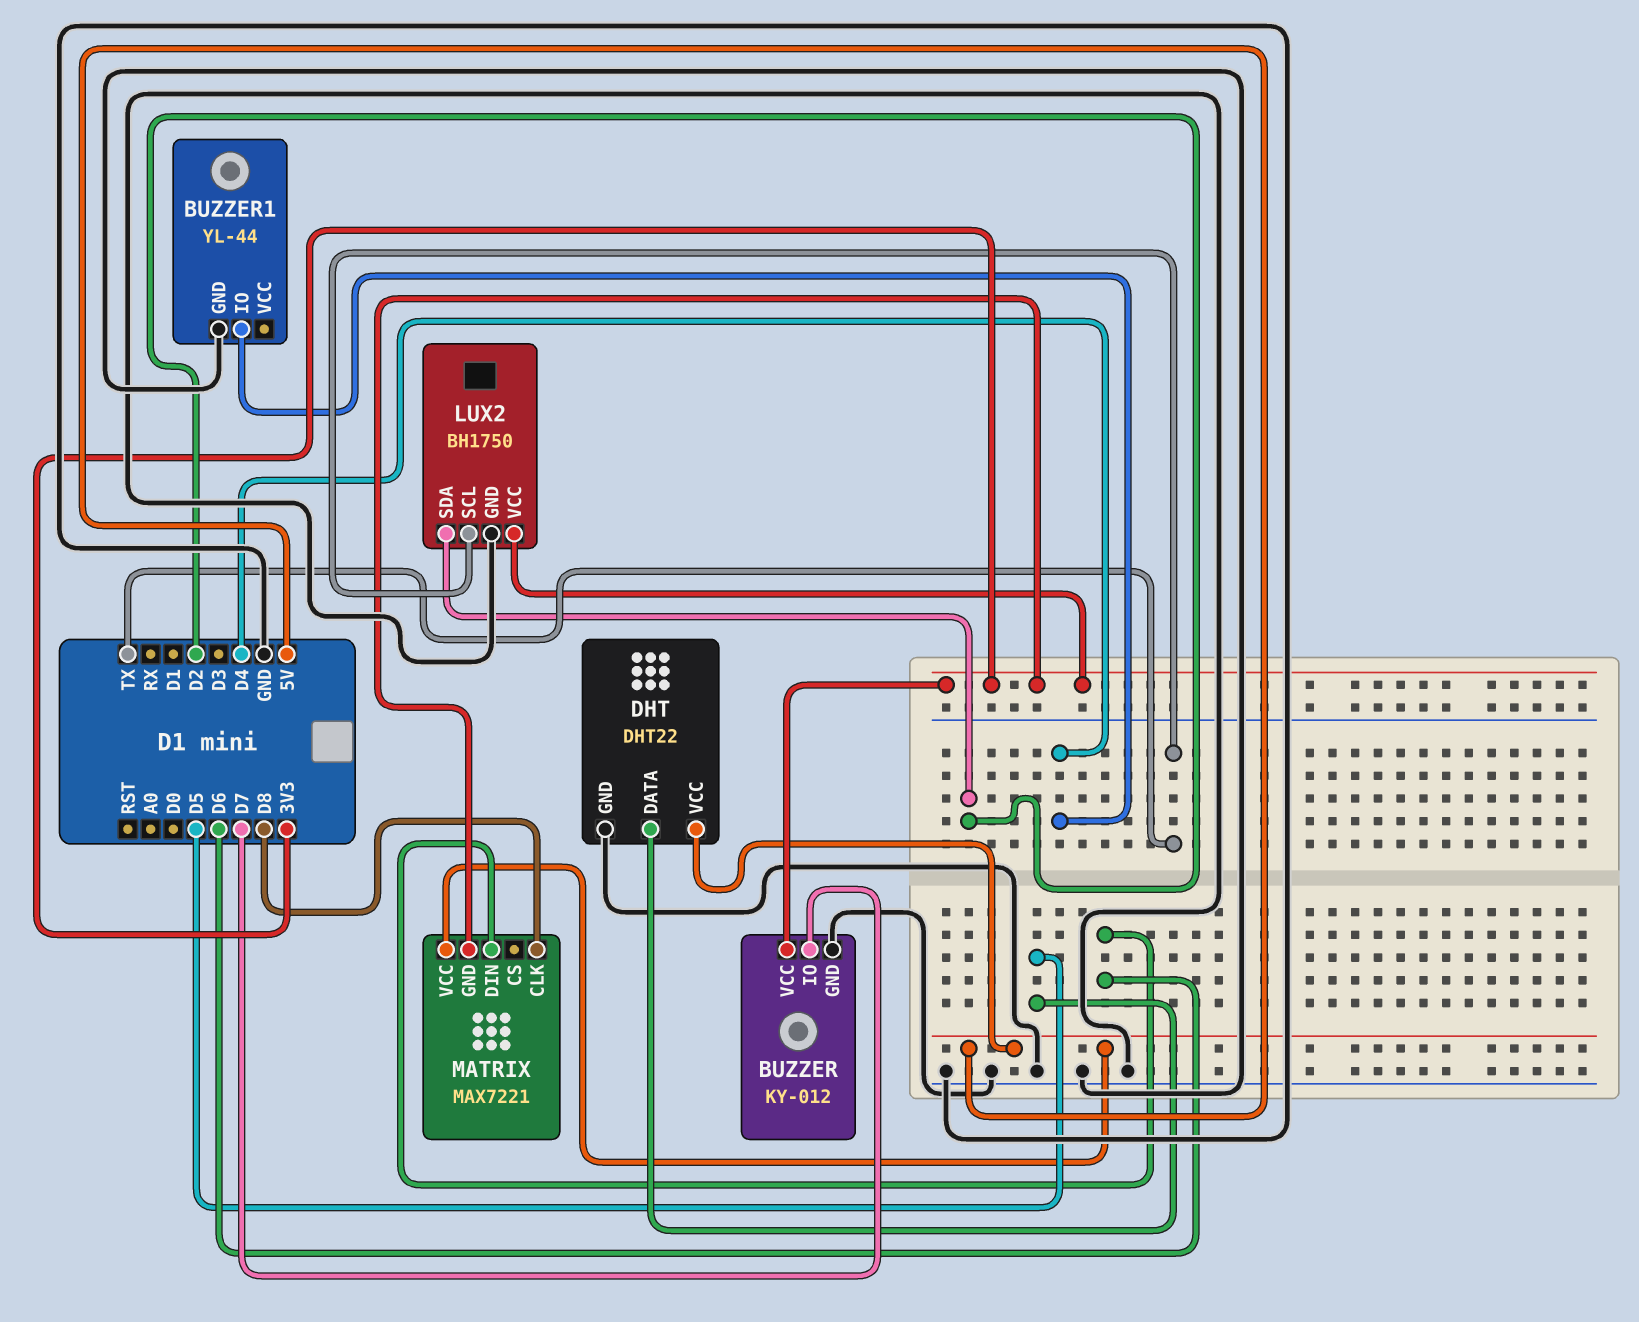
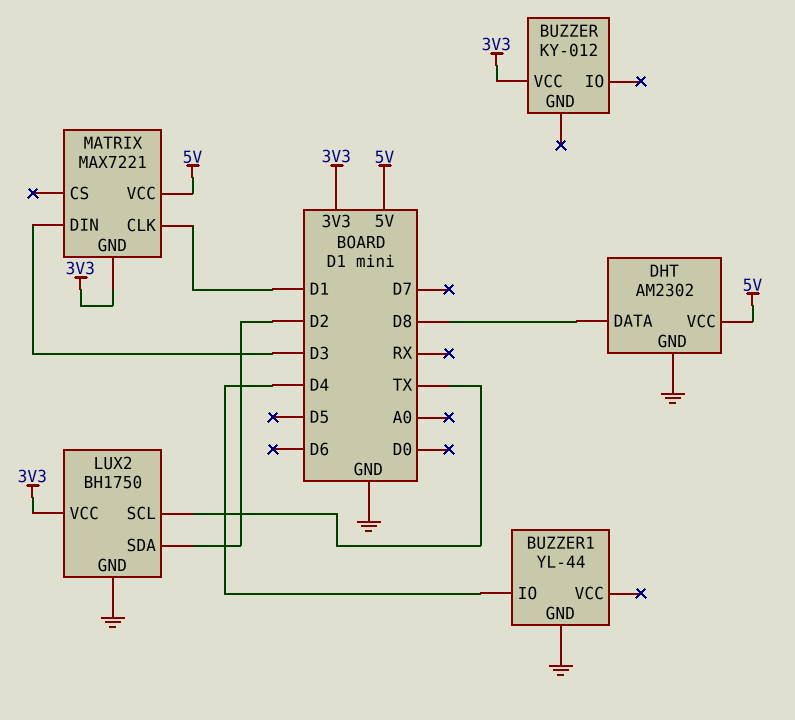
BUZZER pin GND: GND -> none
BUZZER pin IO: D7 -> none
DHT: DHT22 -> AM2302
DHT pin DATA: D5 -> D8
MATRIX pin CLK: D8 -> D1
MATRIX pin DIN: D6 -> D3

